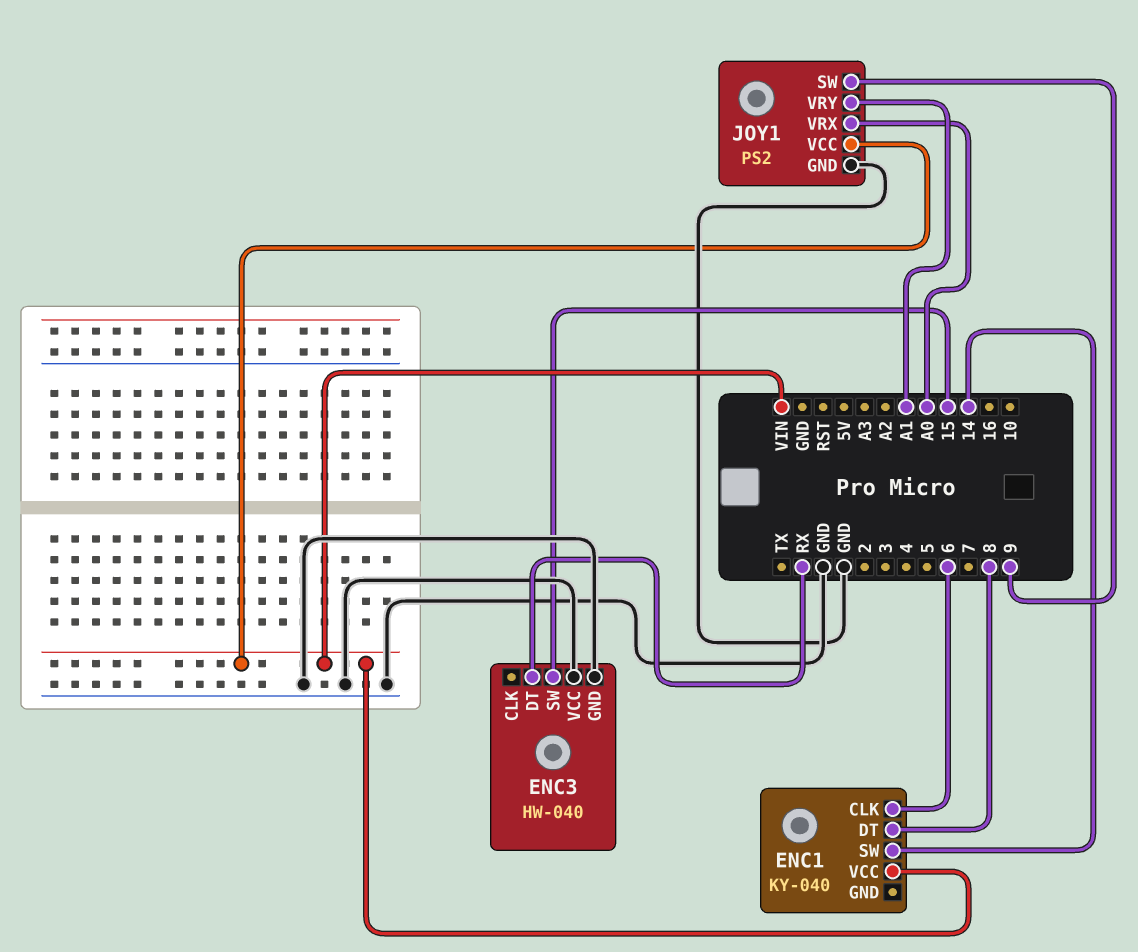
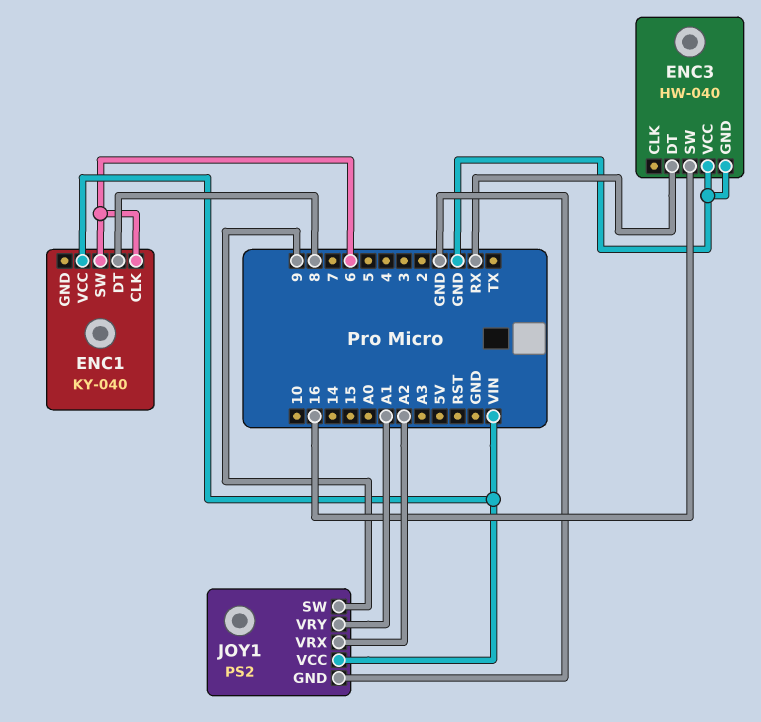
ENC1 pin SW: 14 -> 6
ENC3 pin SW: 15 -> 16
JOY1 pin VRX: A0 -> A2

